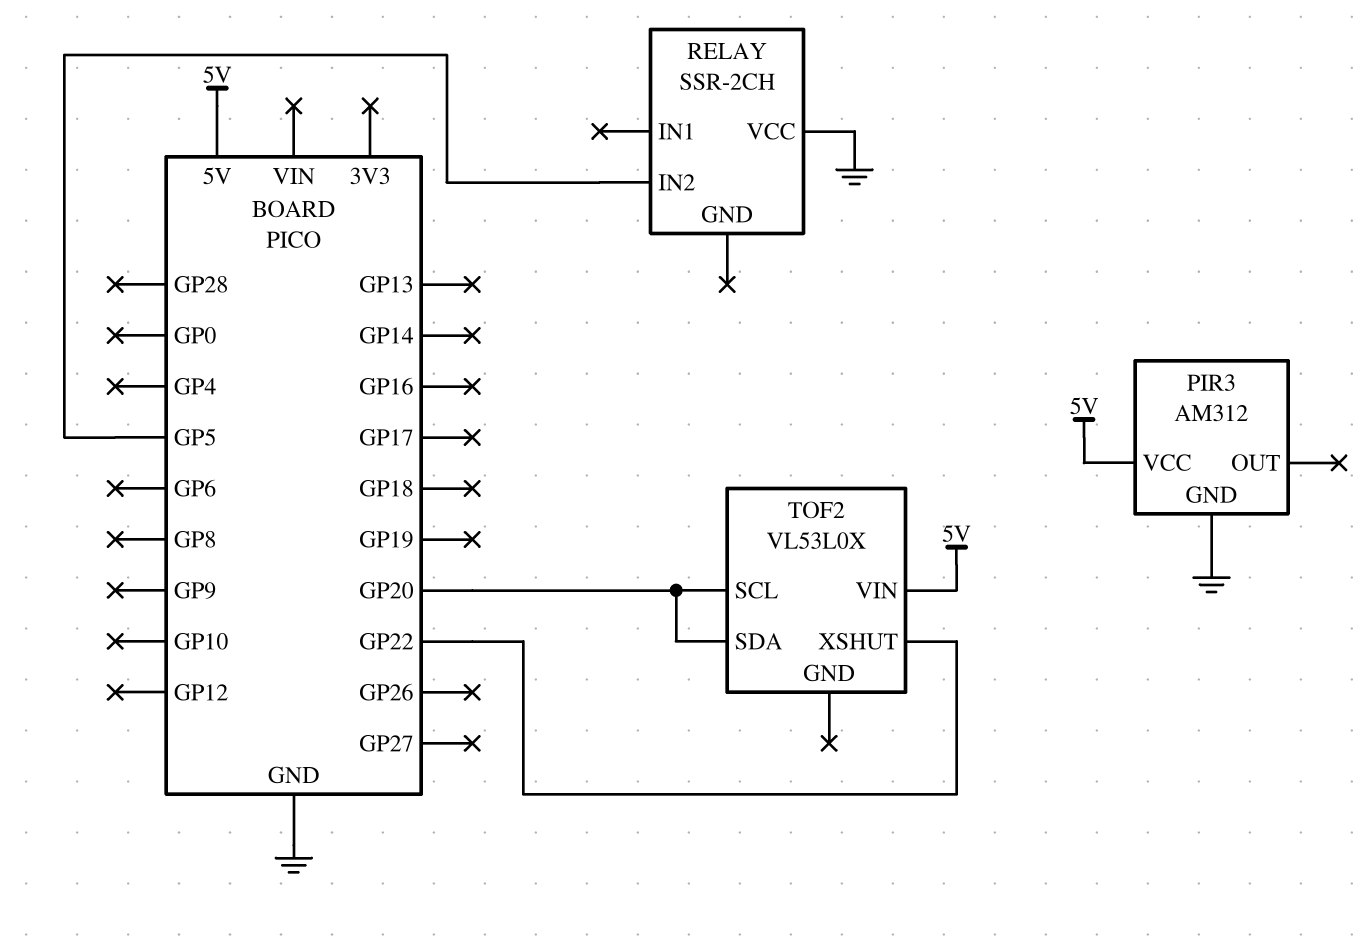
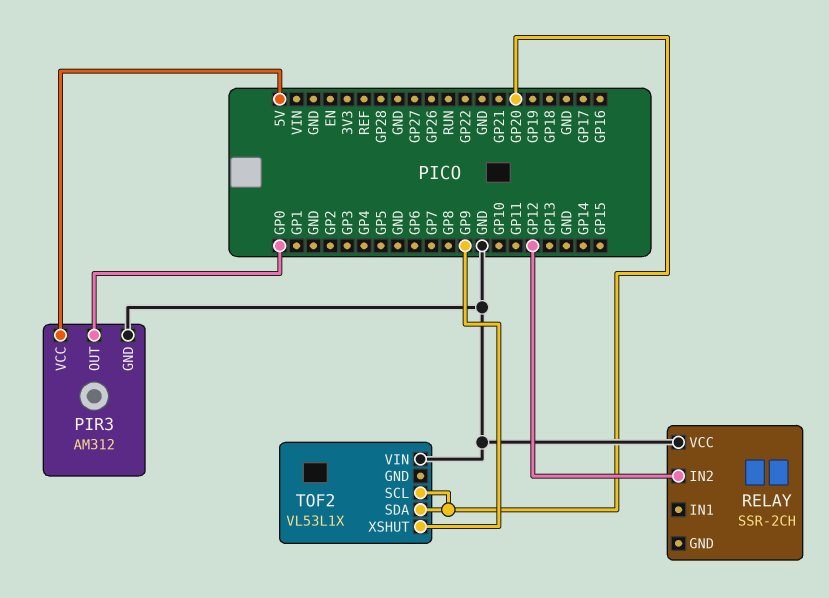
PIR3 pin OUT: none -> GP0
RELAY pin IN2: GP5 -> GP12
TOF2: VL53L0X -> VL53L1X
TOF2 pin VIN: 5V -> GND
TOF2 pin XSHUT: GP22 -> GP9

